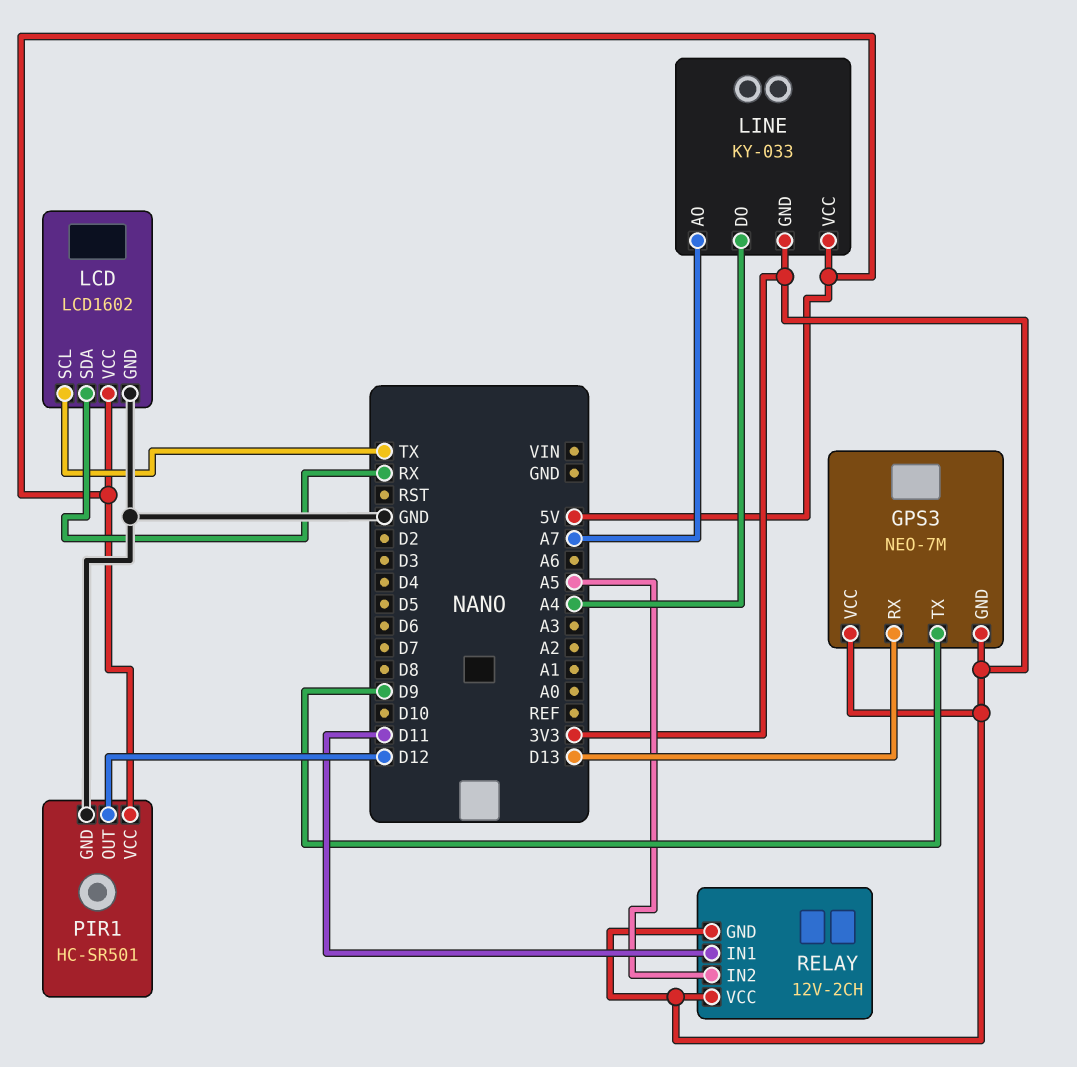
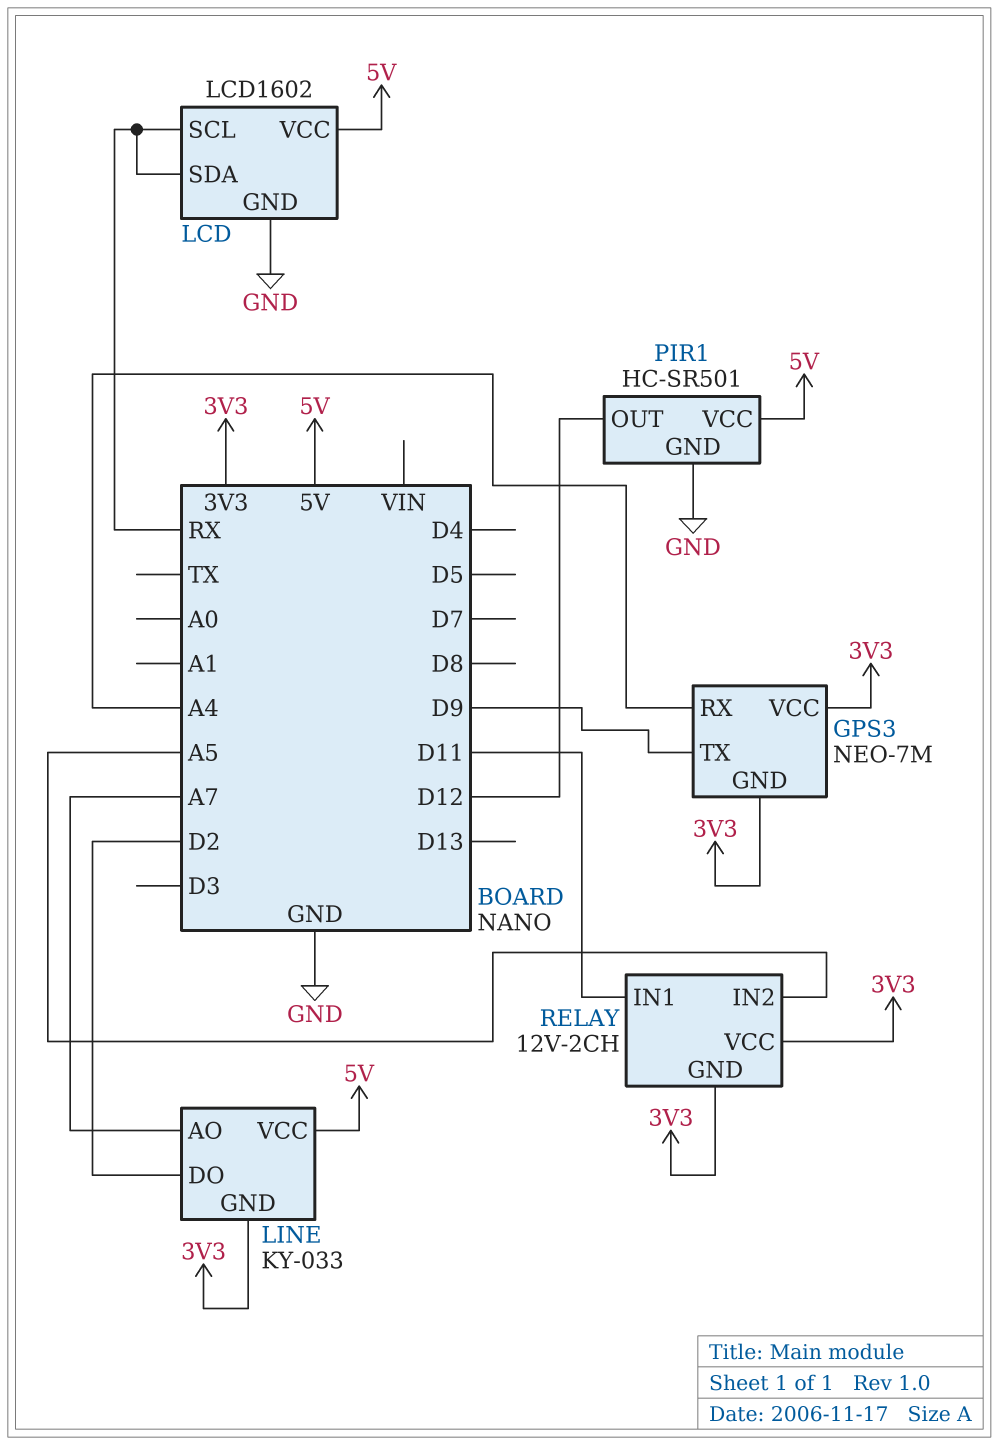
GPS3 pin RX: D13 -> A4
LCD pin SCL: TX -> RX
LINE pin DO: A4 -> D2

